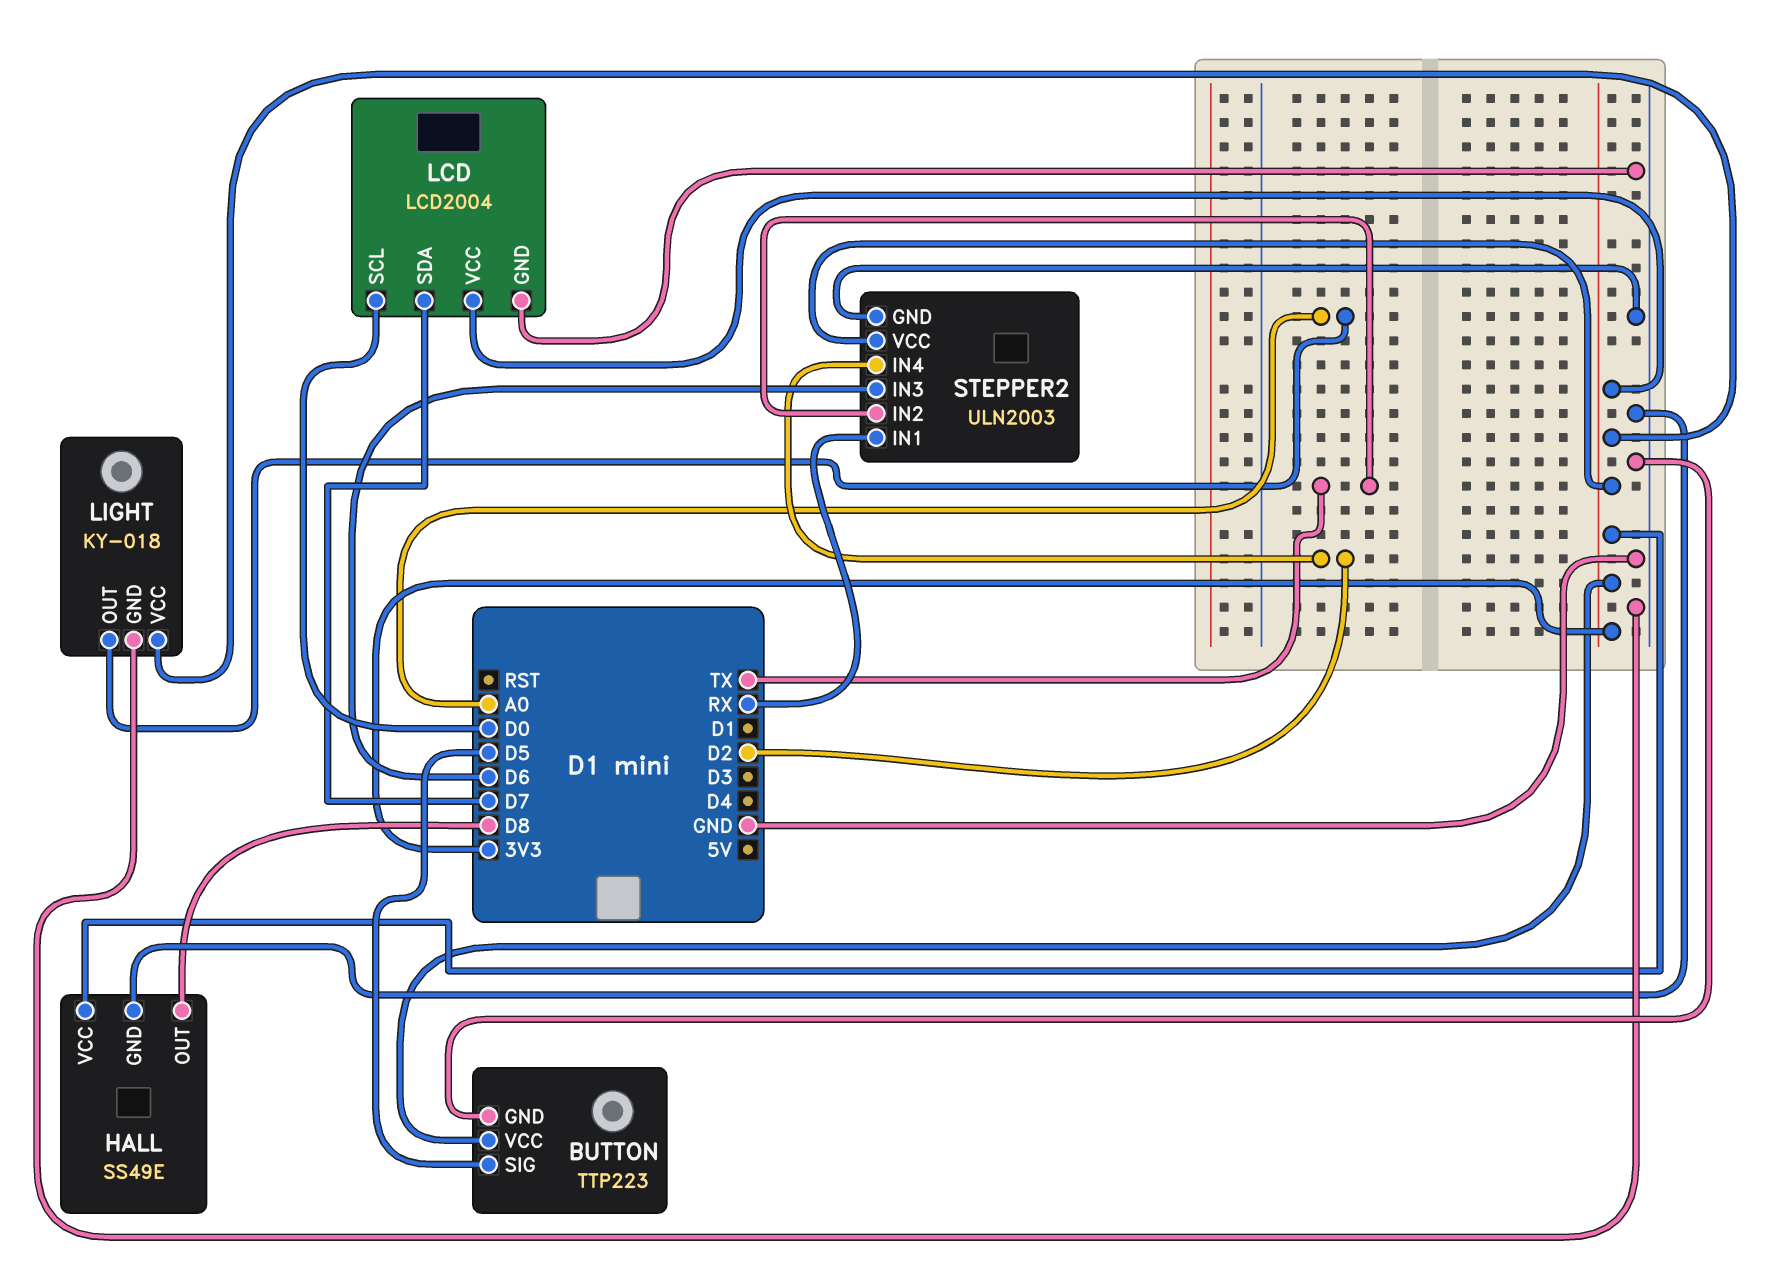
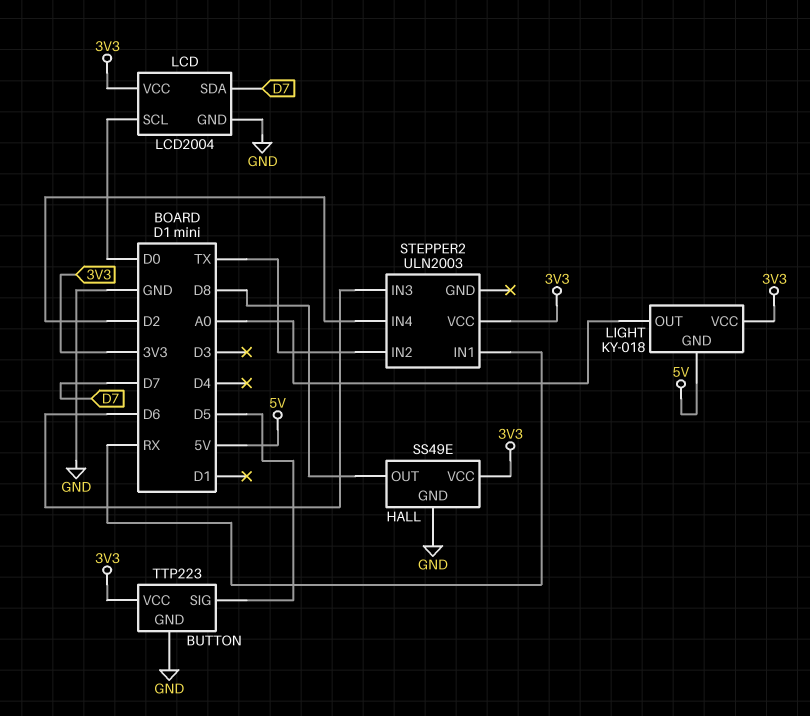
LIGHT pin GND: GND -> 5V
STEPPER2 pin GND: GND -> none

